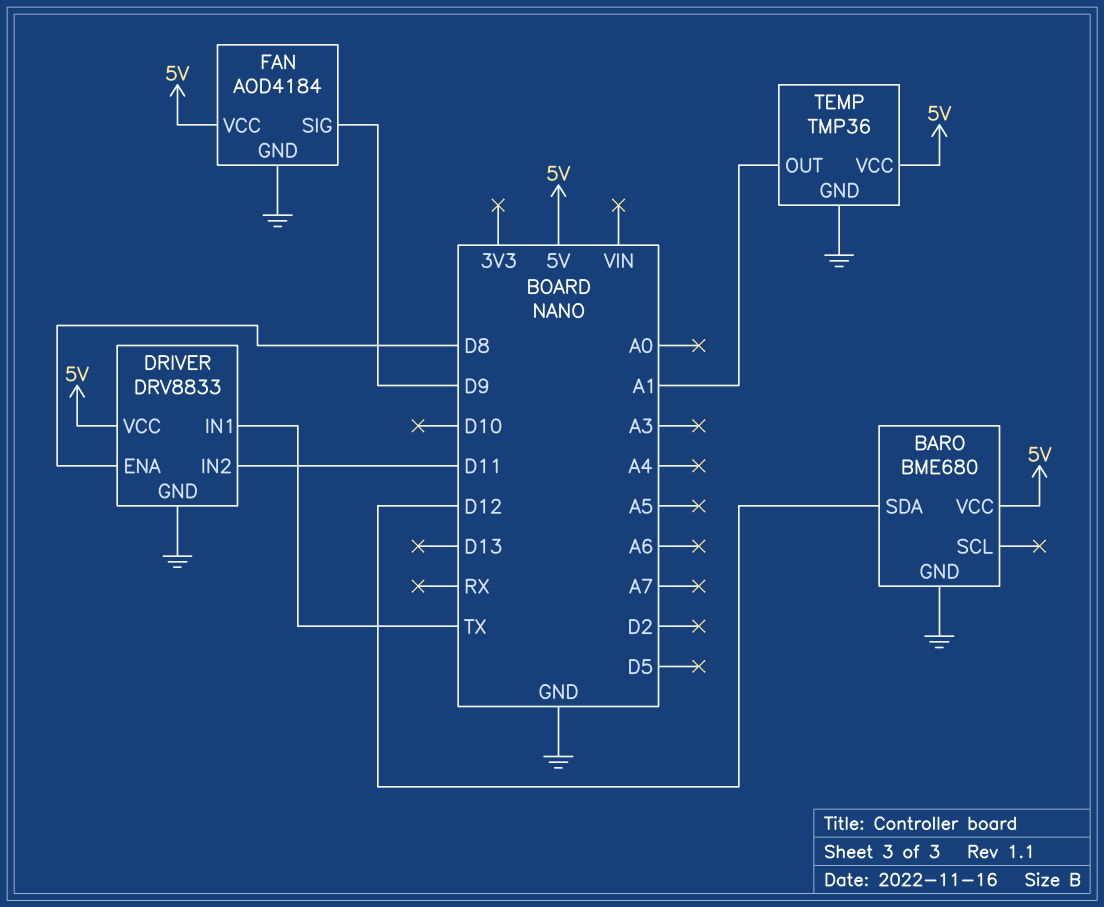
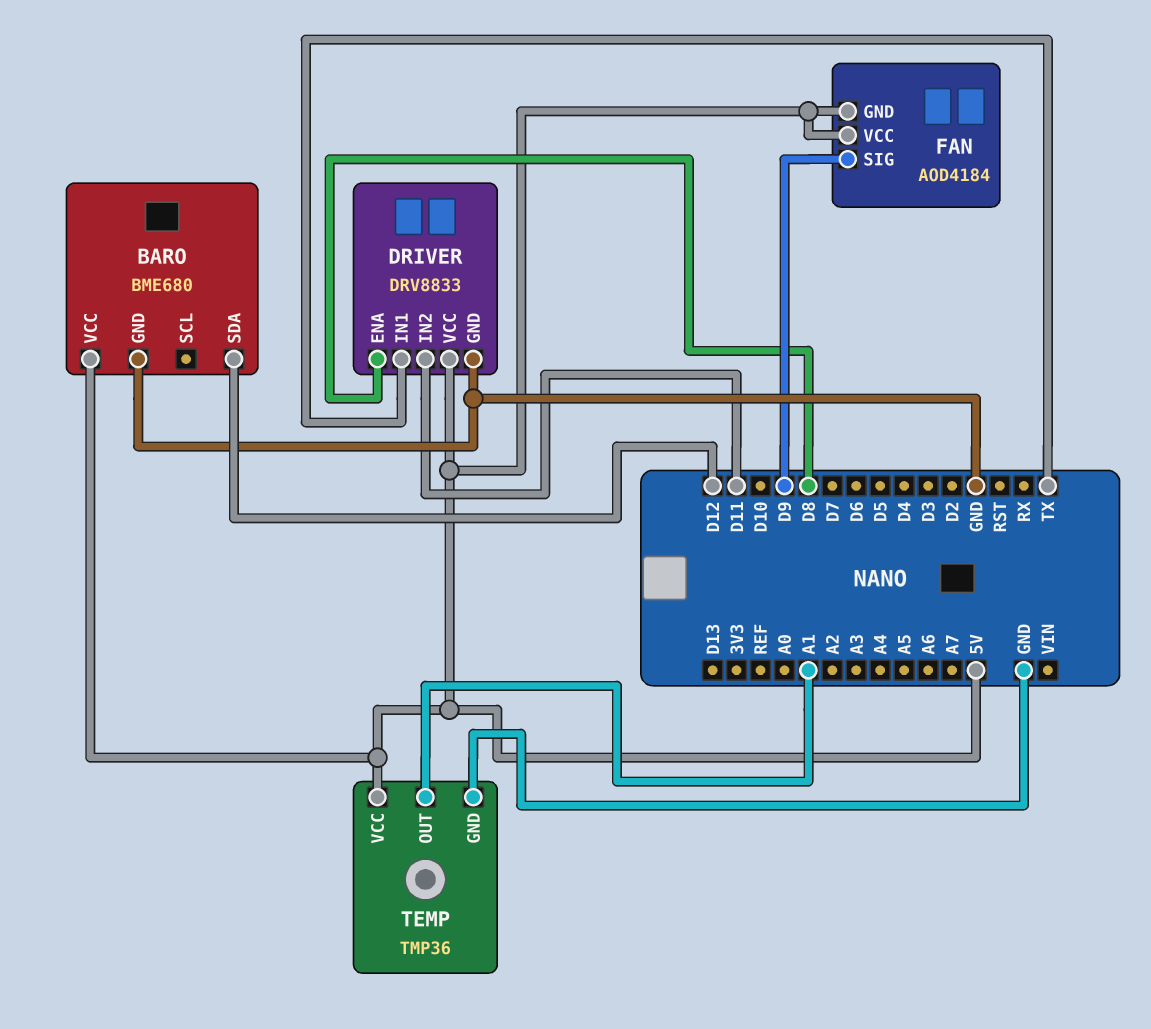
FAN pin GND: GND -> 5V

